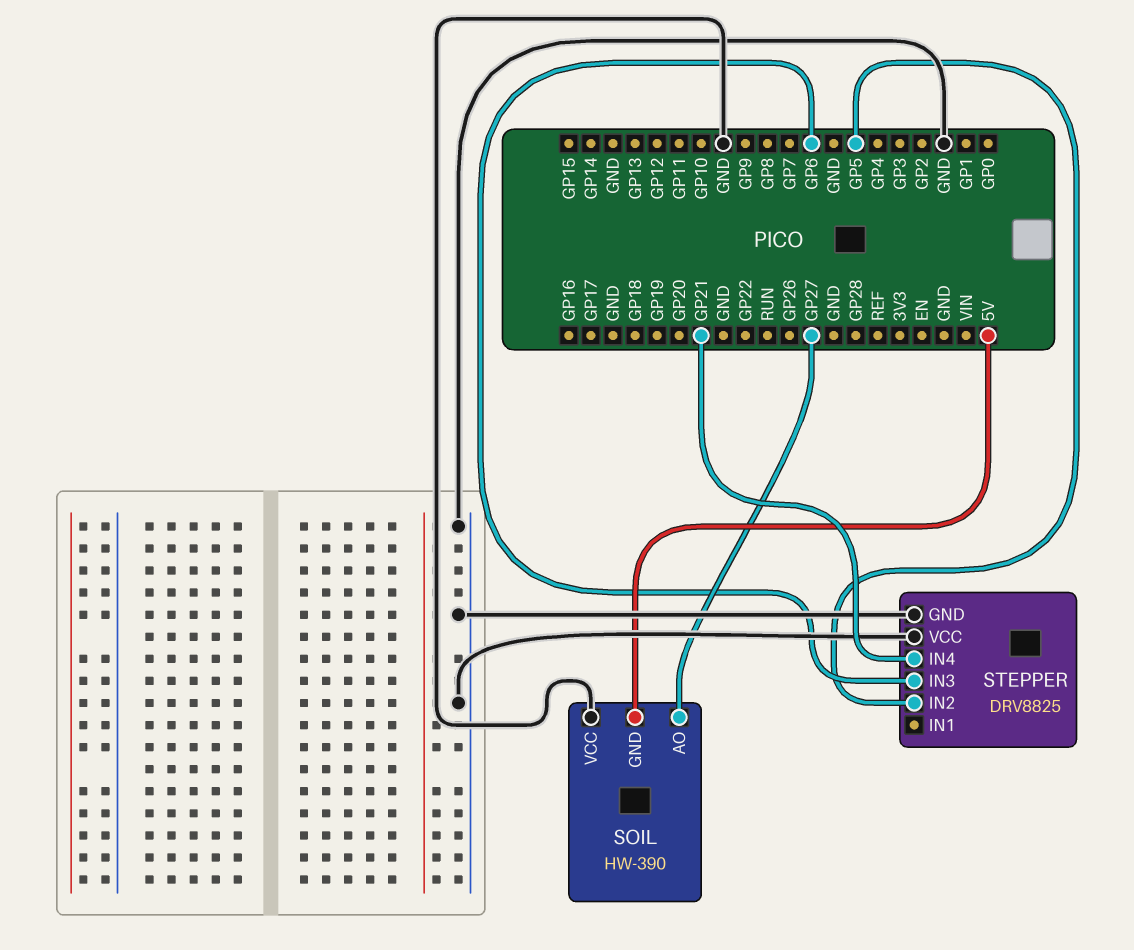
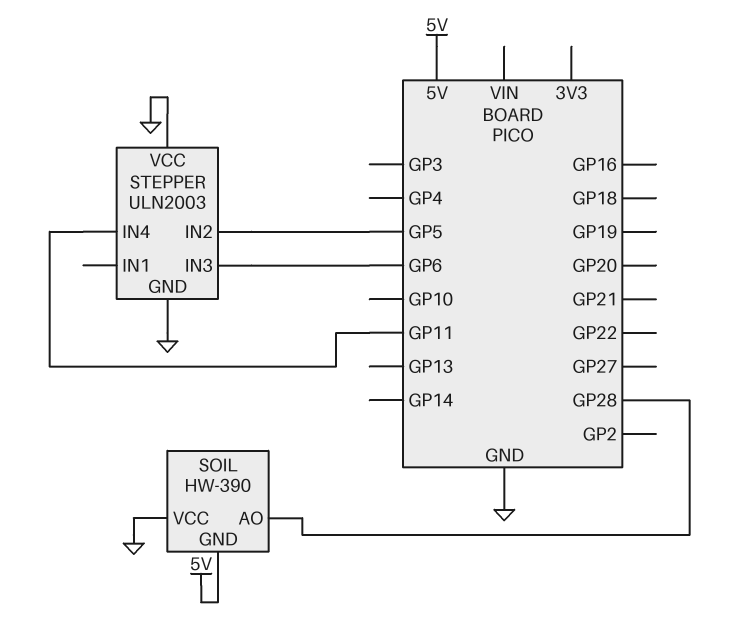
SOIL pin AO: GP27 -> GP28
STEPPER: DRV8825 -> ULN2003
STEPPER pin IN4: GP21 -> GP11

